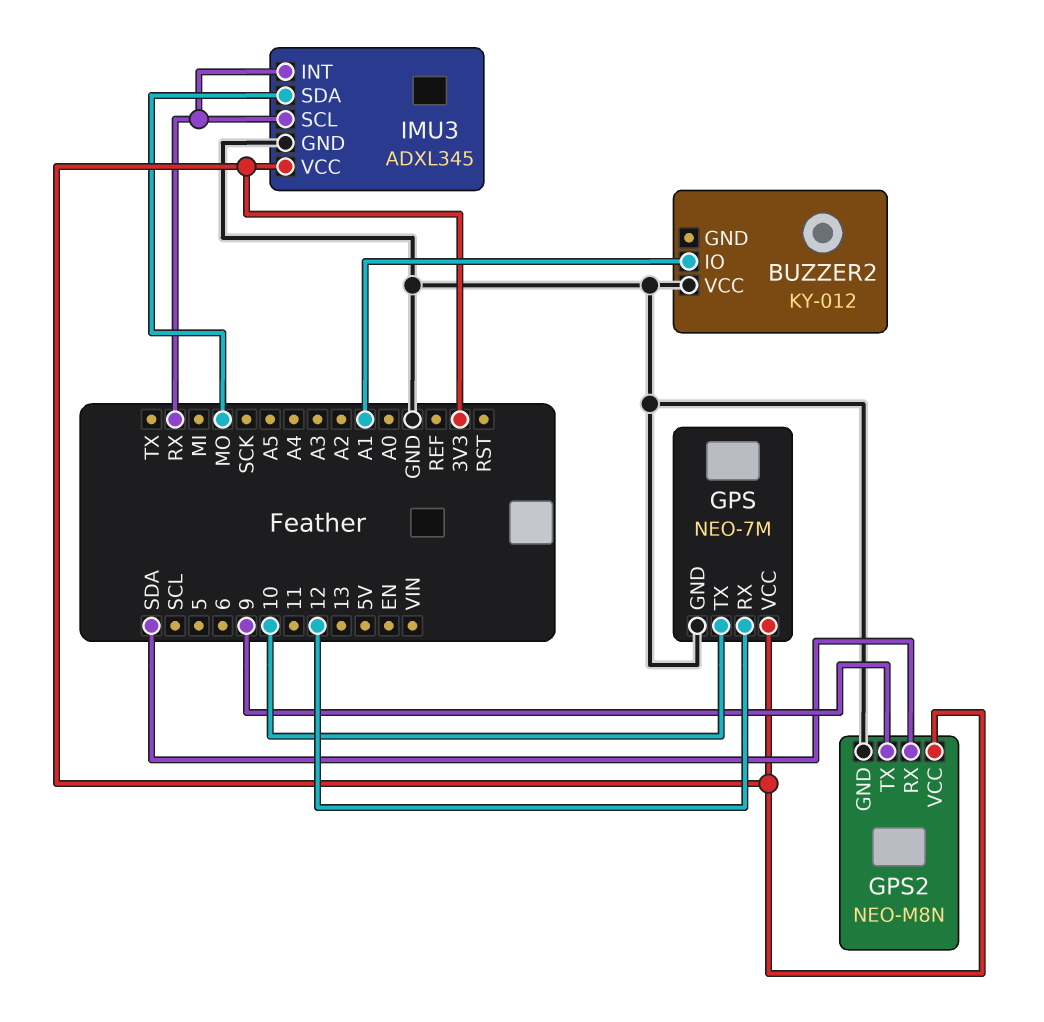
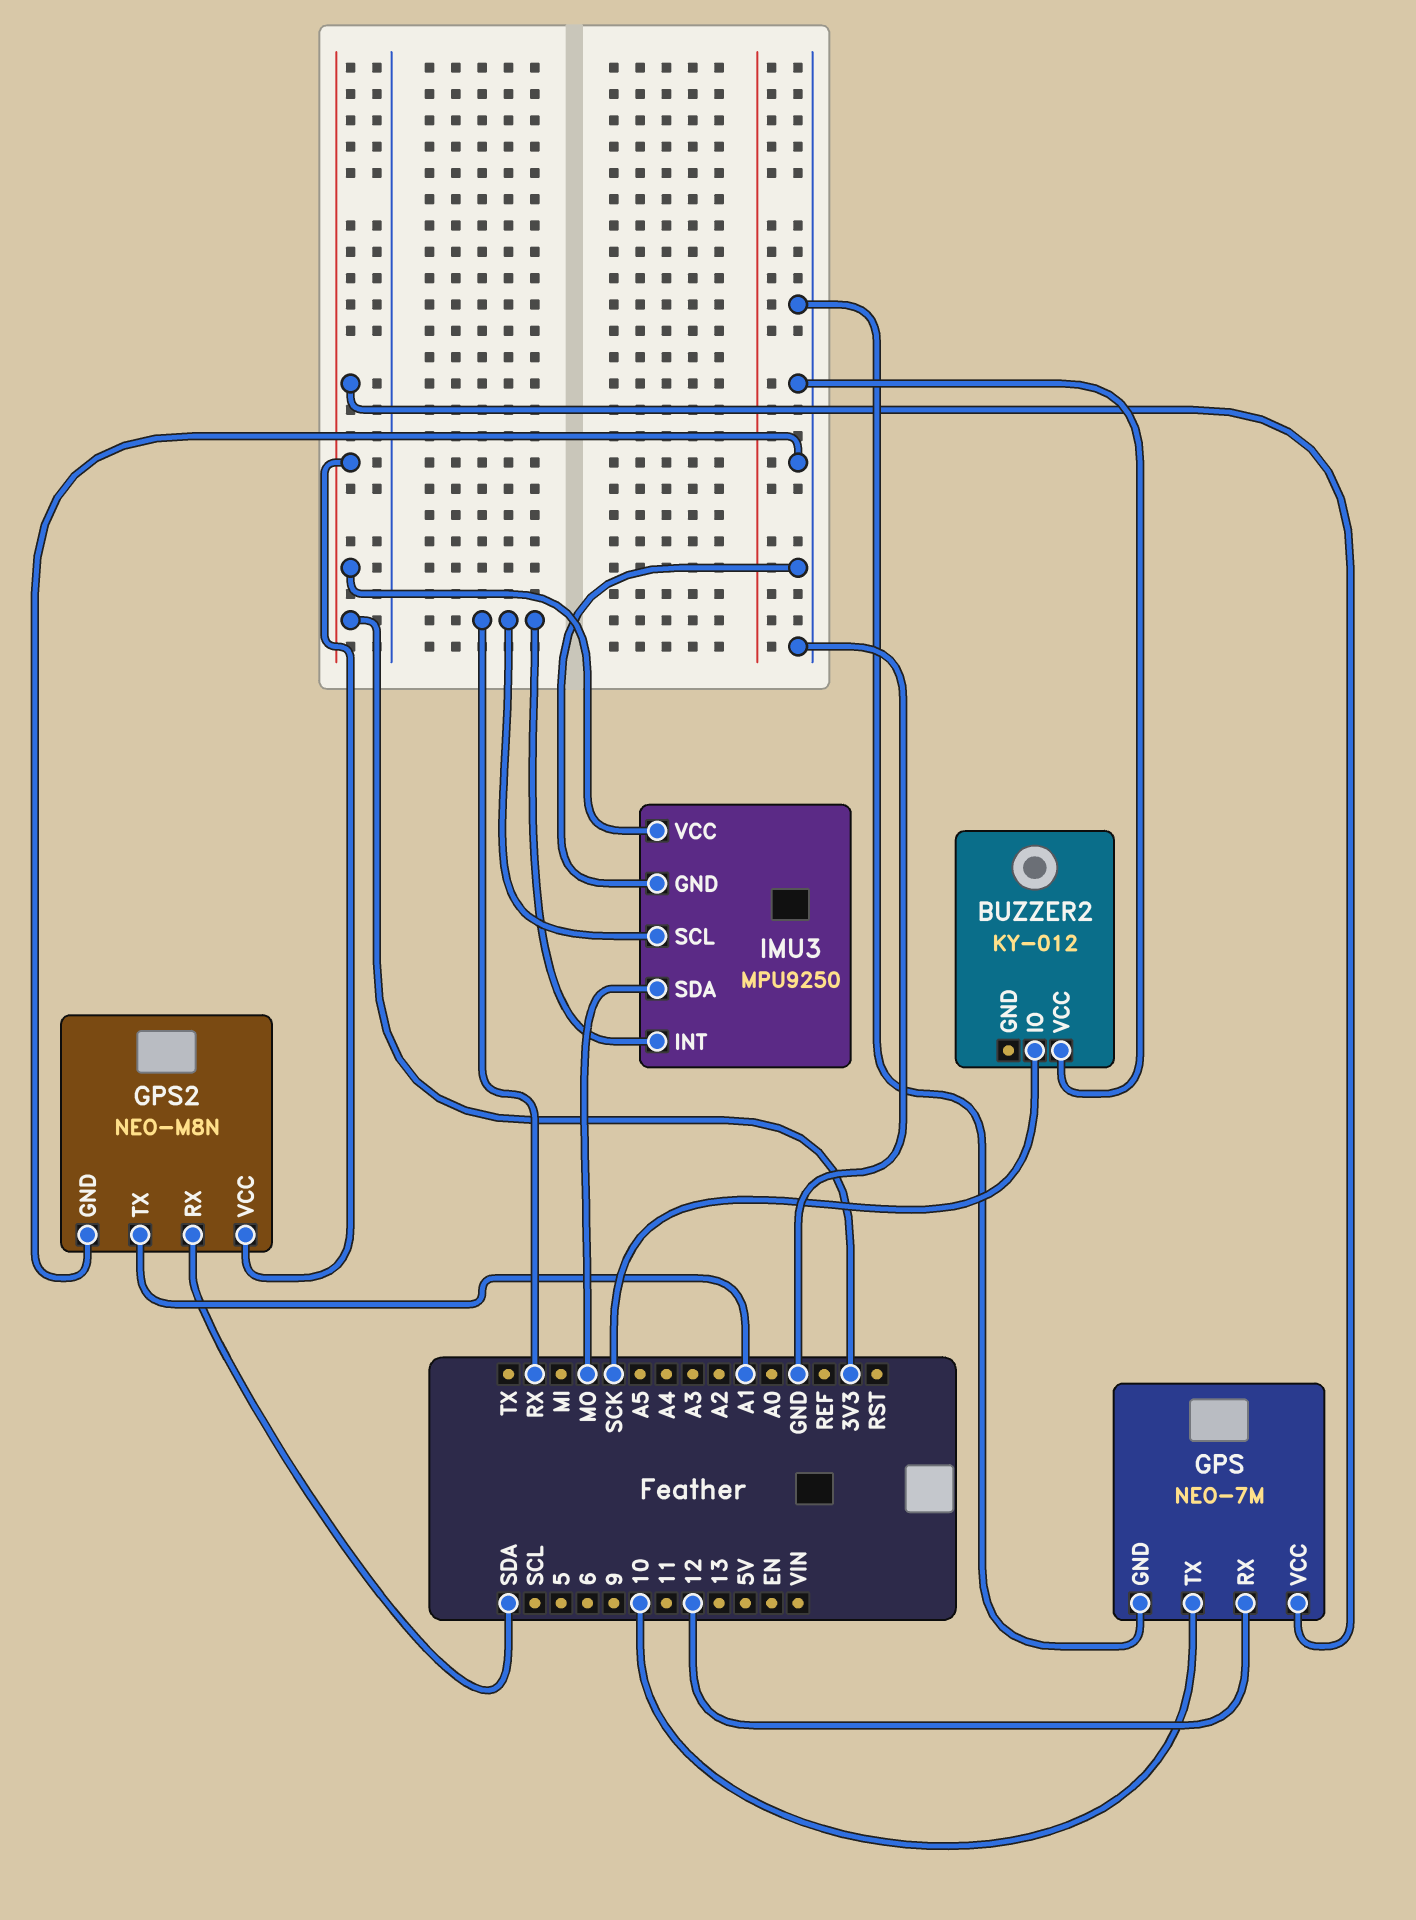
BUZZER2 pin IO: A1 -> SCK
GPS2 pin TX: 9 -> A1
IMU3: ADXL345 -> MPU9250

